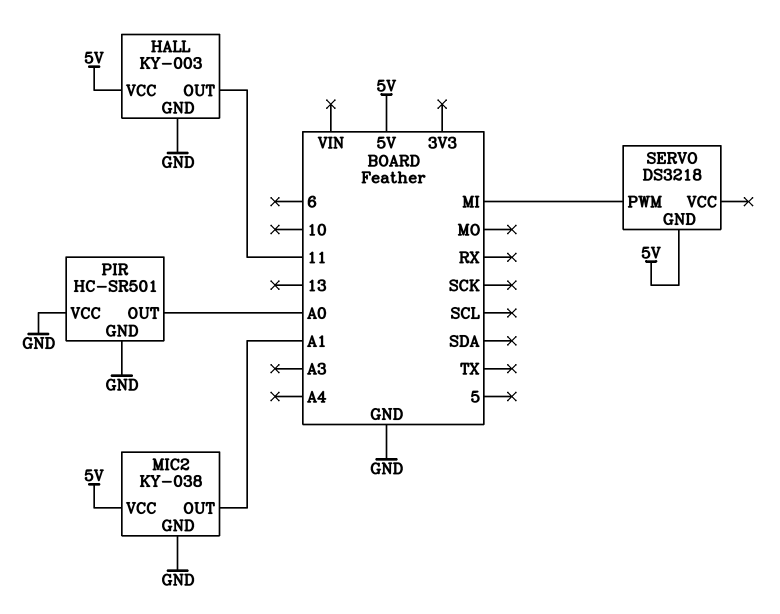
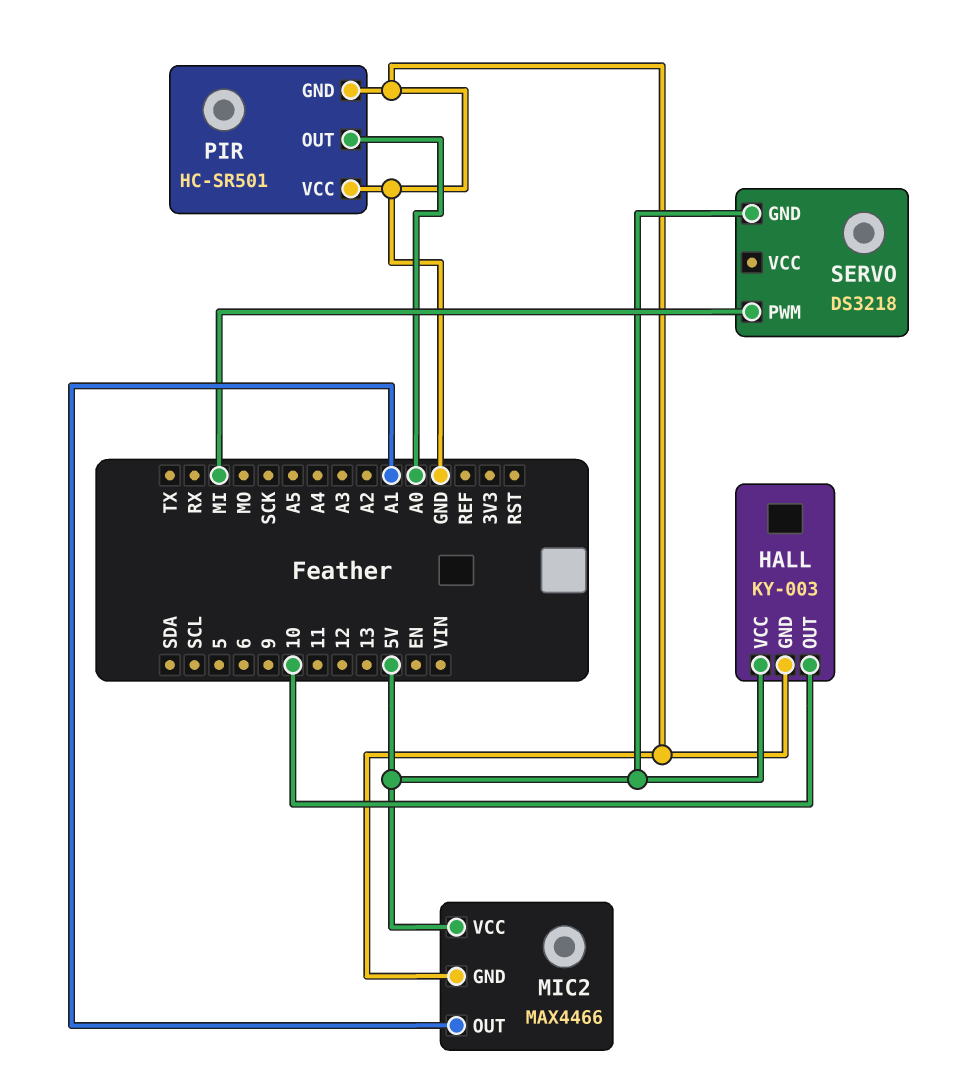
HALL pin OUT: 11 -> 10
MIC2: KY-038 -> MAX4466

